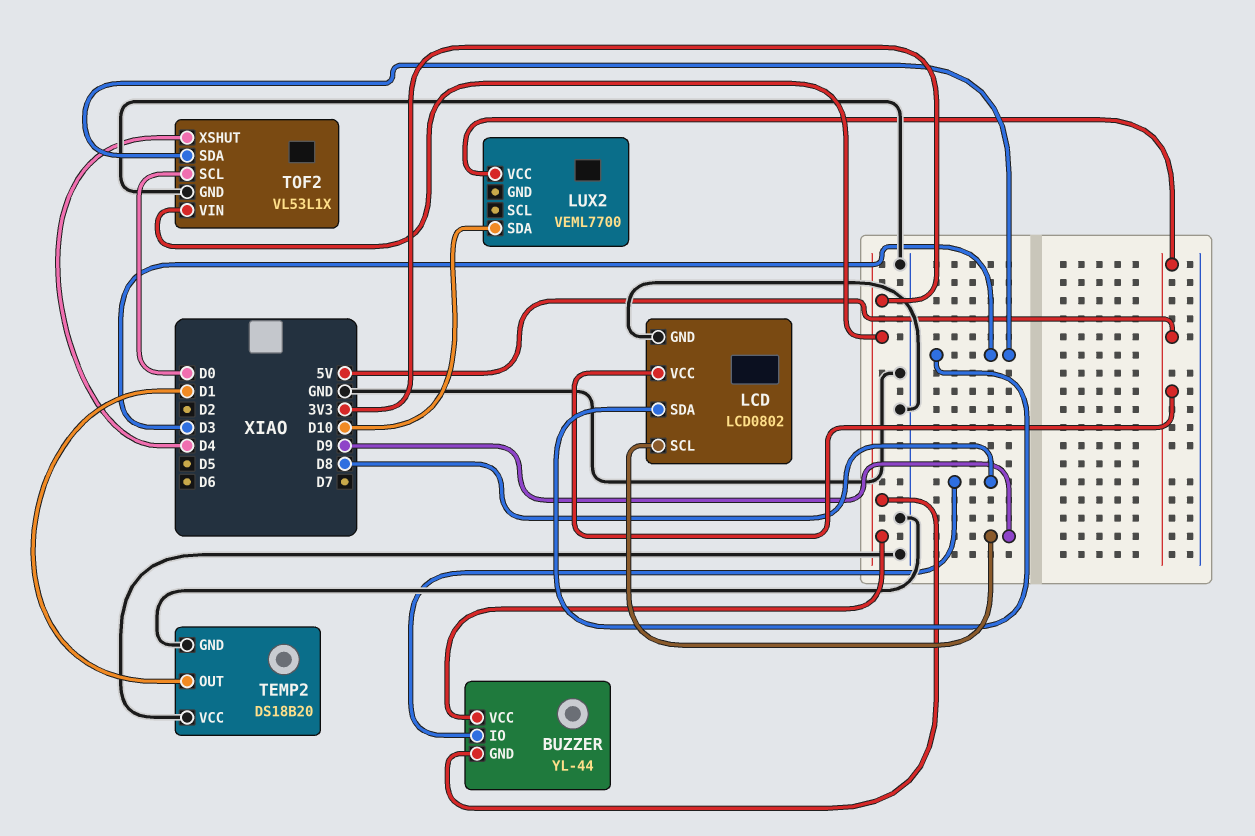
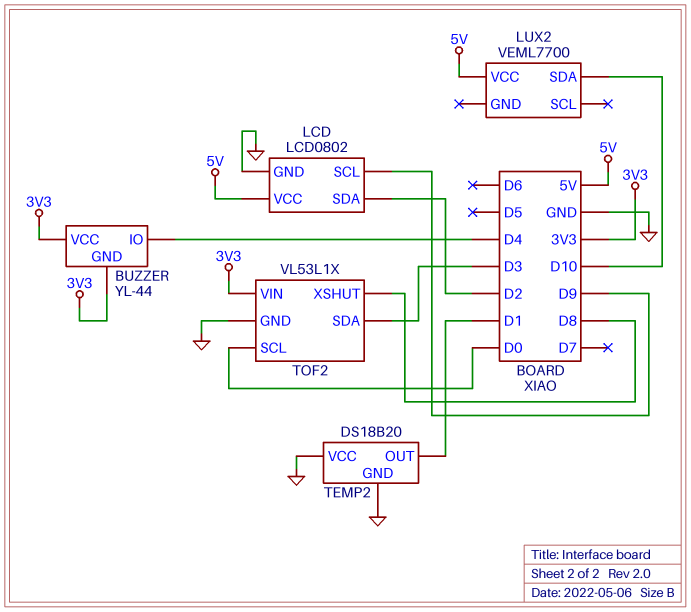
BUZZER pin IO: D8 -> D4
LCD pin SDA: D3 -> D2
TOF2 pin XSHUT: D4 -> D8

